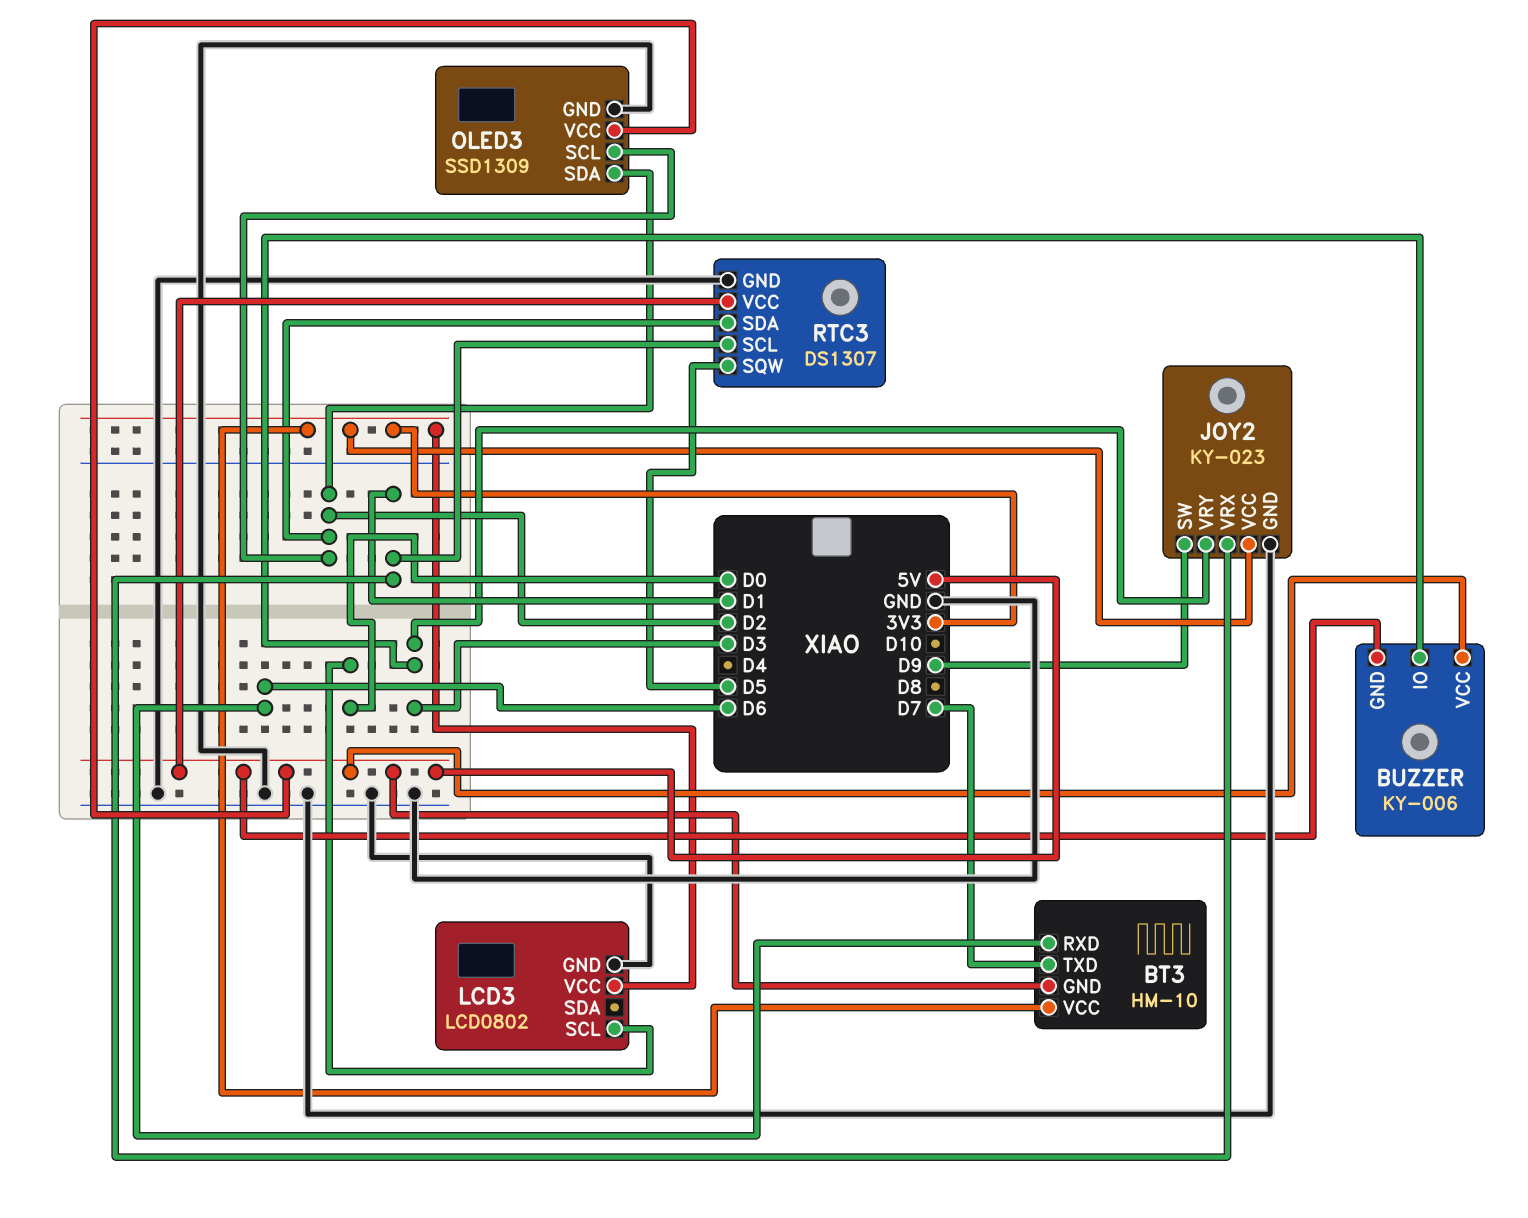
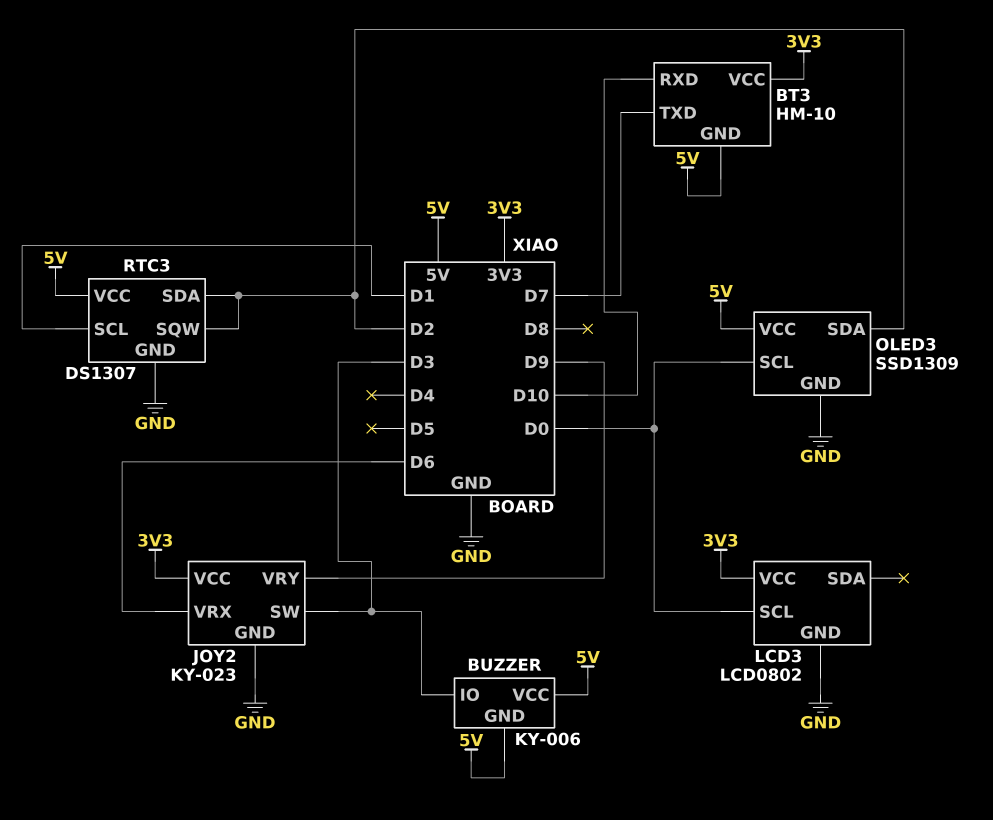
BT3 pin RXD: D6 -> D10
JOY2 pin SW: D9 -> D3
JOY2 pin VRX: D1 -> D6
JOY2 pin VRY: D3 -> D9
OLED3 pin SCL: D2 -> D0
RTC3 pin SQW: D5 -> D2

